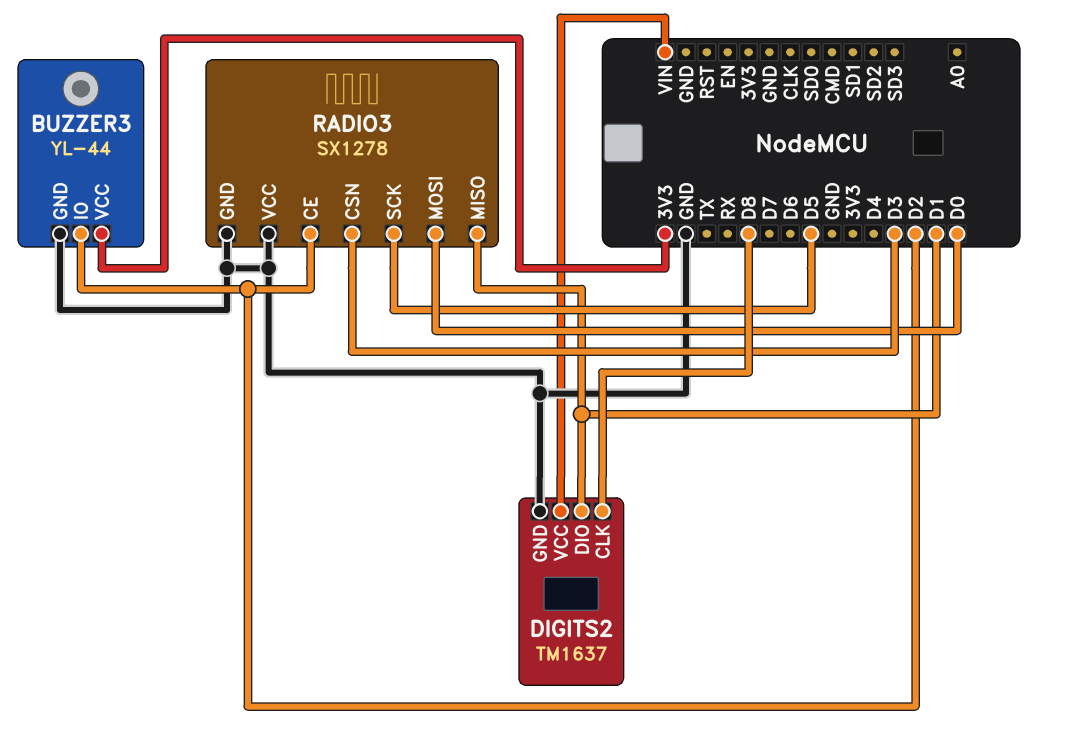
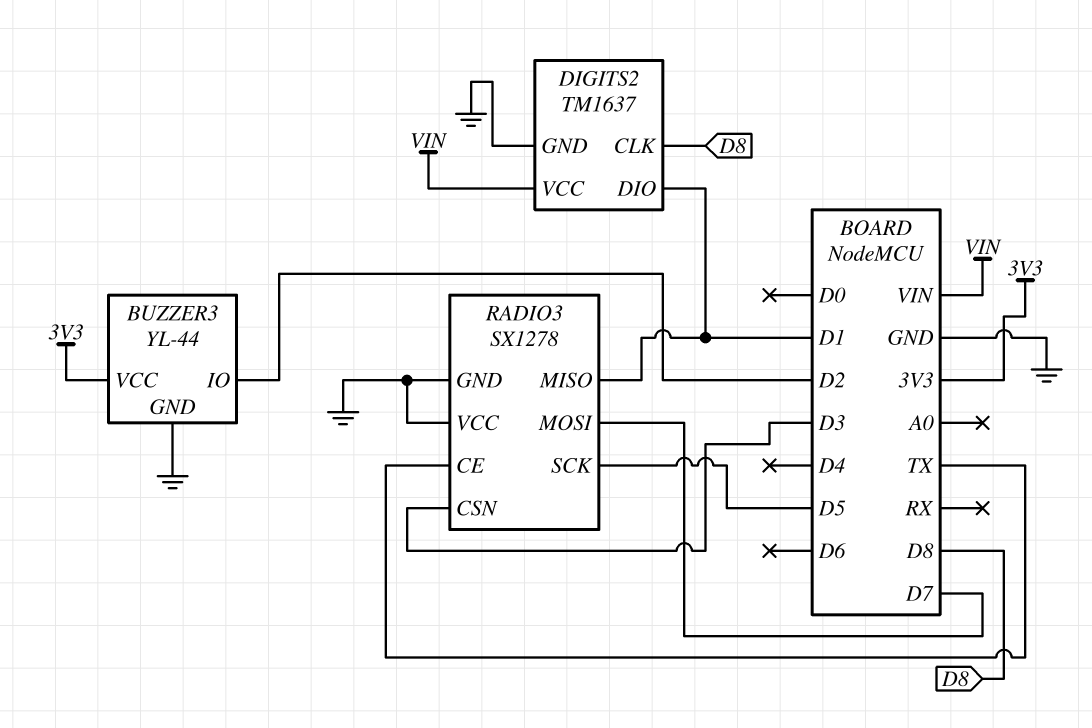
RADIO3 pin CE: D2 -> TX
RADIO3 pin MOSI: D0 -> D7

